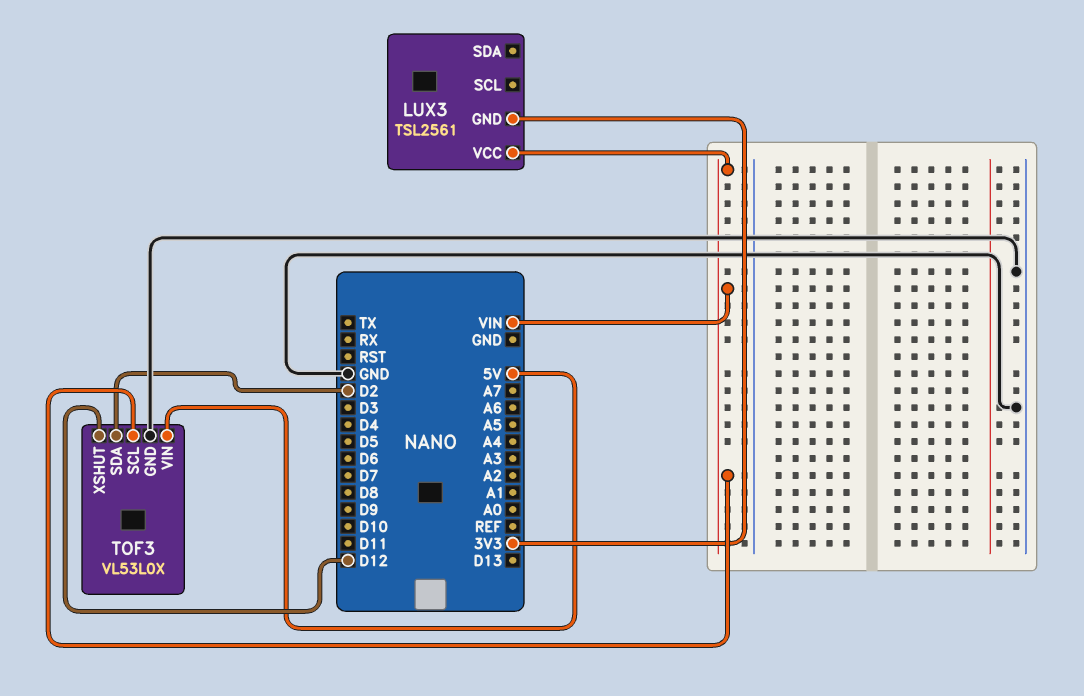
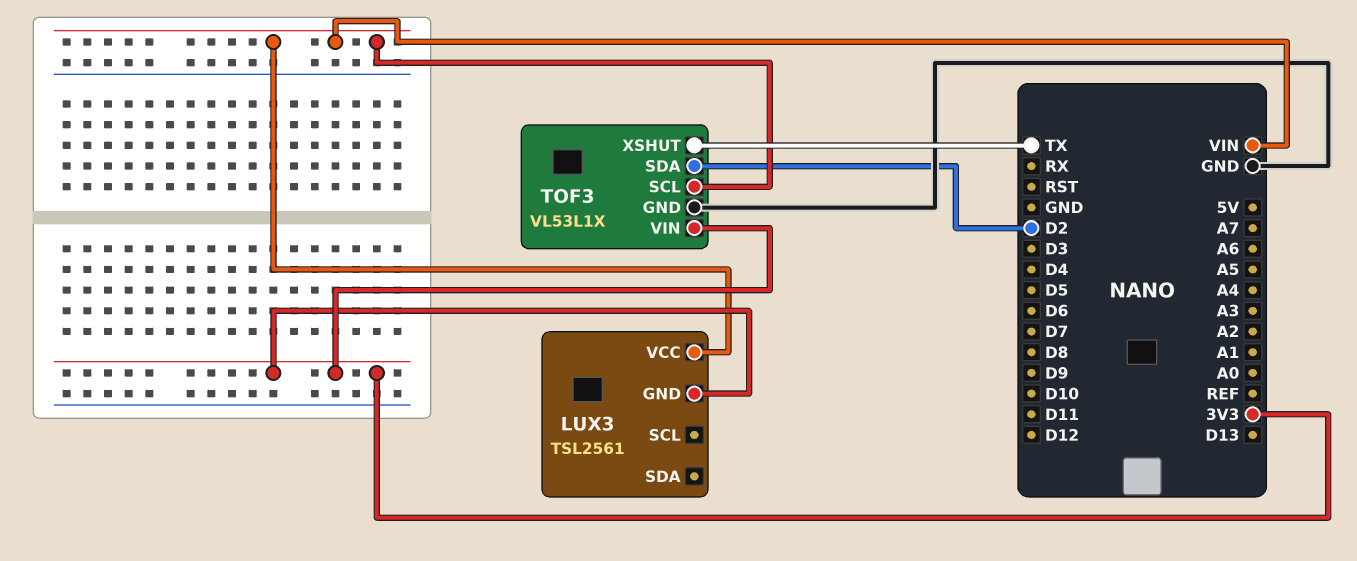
TOF3: VL53L0X -> VL53L1X
TOF3 pin VIN: 5V -> 3V3
TOF3 pin XSHUT: D12 -> TX

